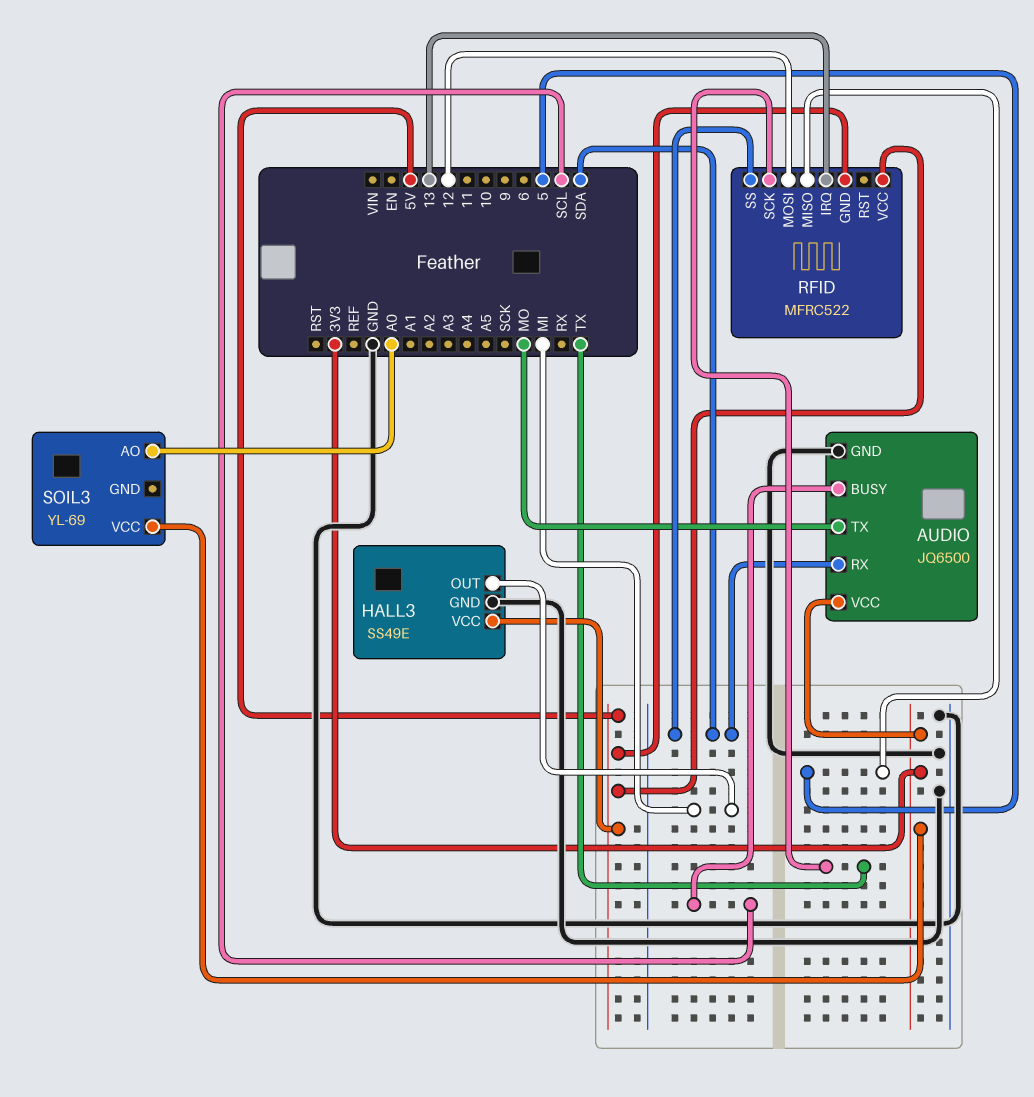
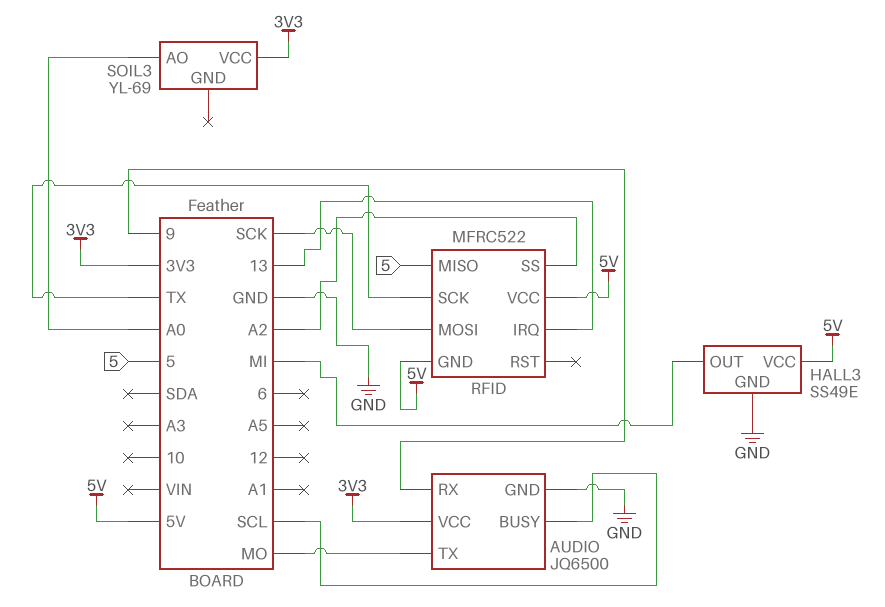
AUDIO pin RX: SDA -> 9
RFID pin MOSI: 12 -> SCK
RFID pin SS: SDA -> A2

